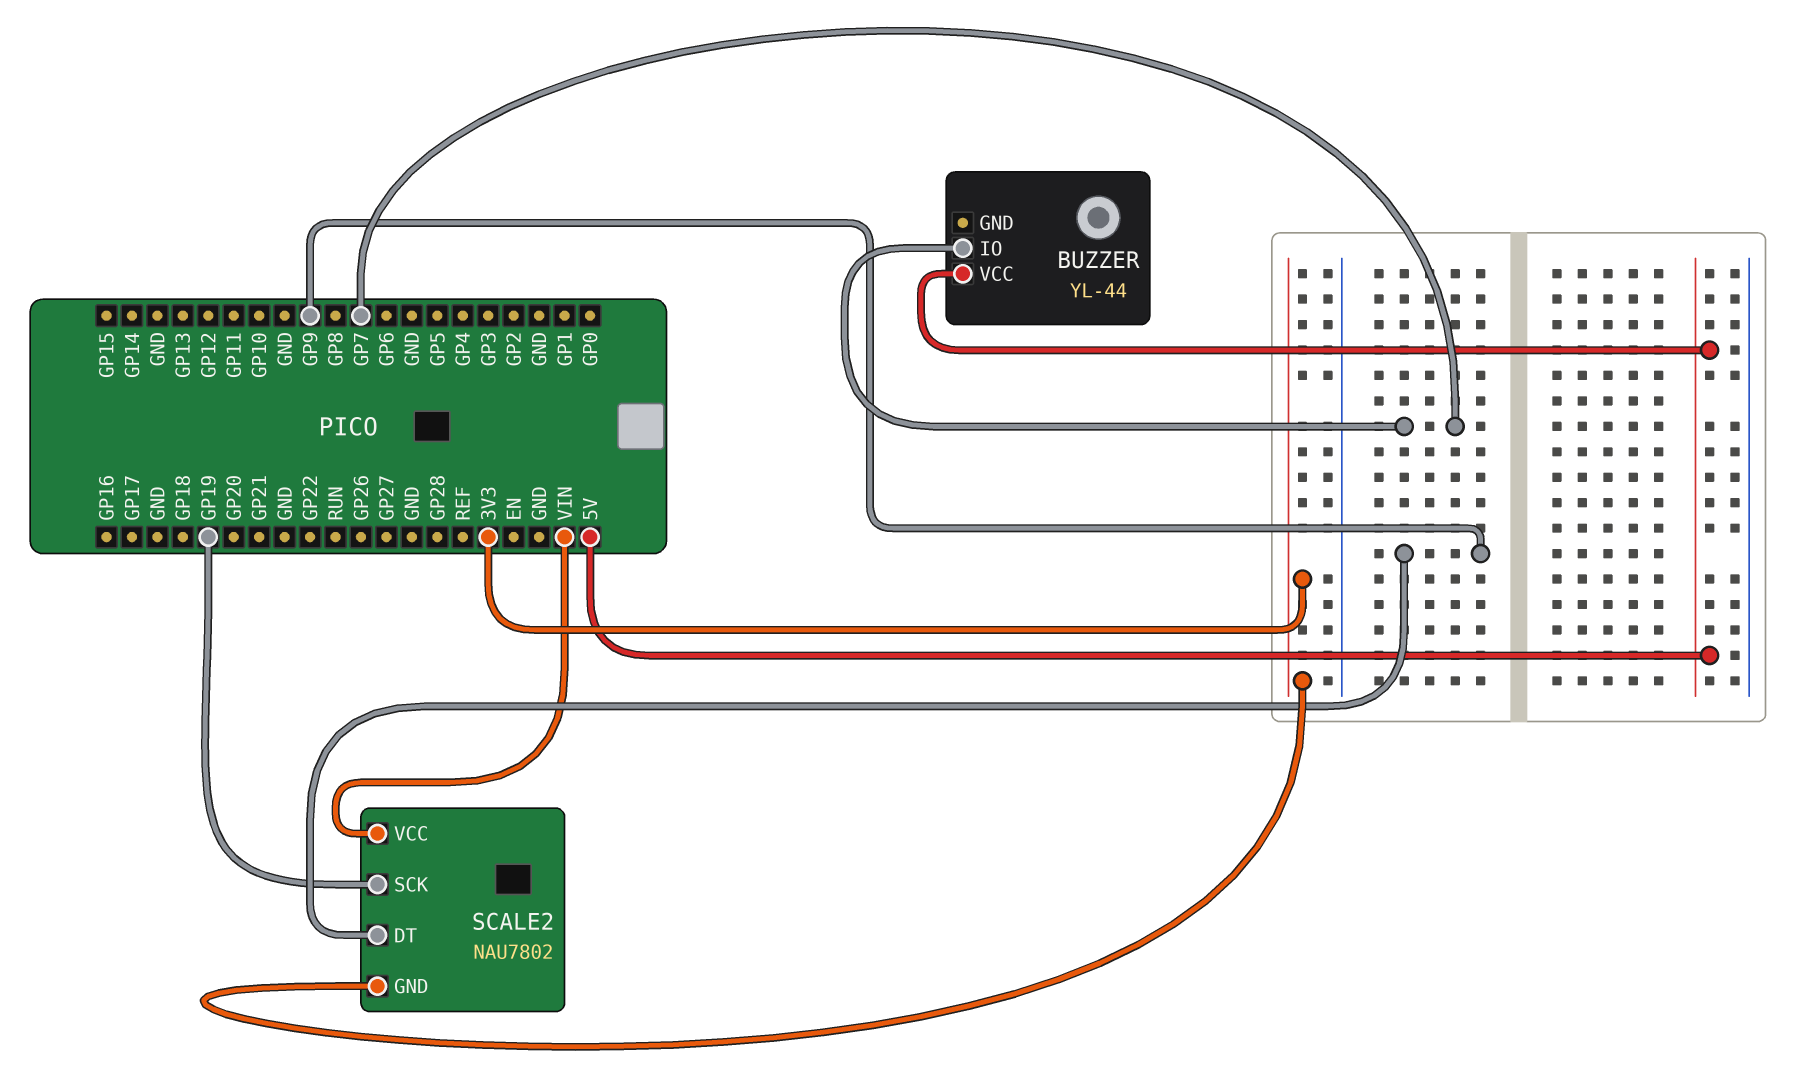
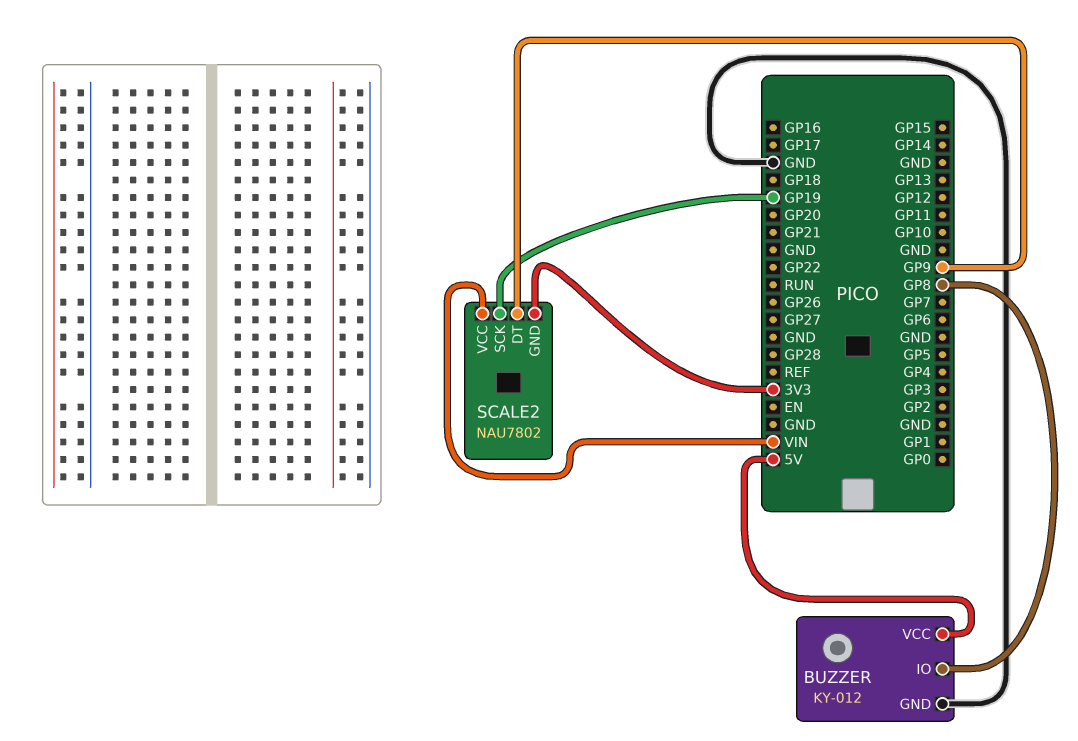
BUZZER: YL-44 -> KY-012
BUZZER pin GND: none -> GND
BUZZER pin IO: GP7 -> GP8

